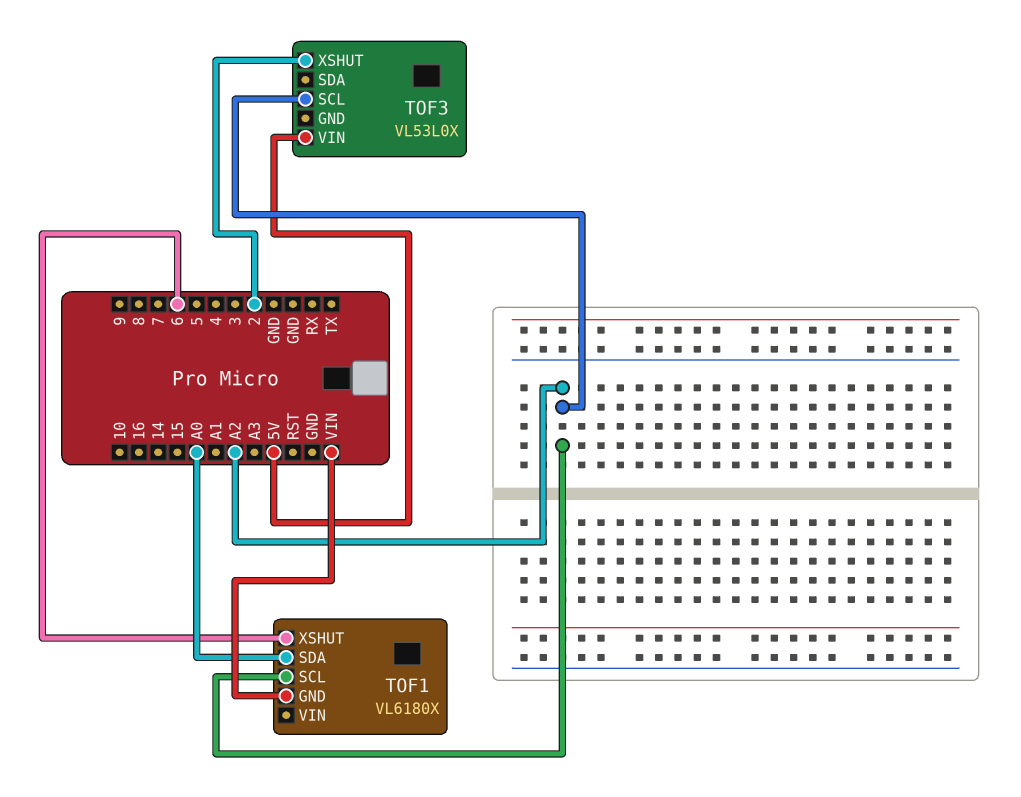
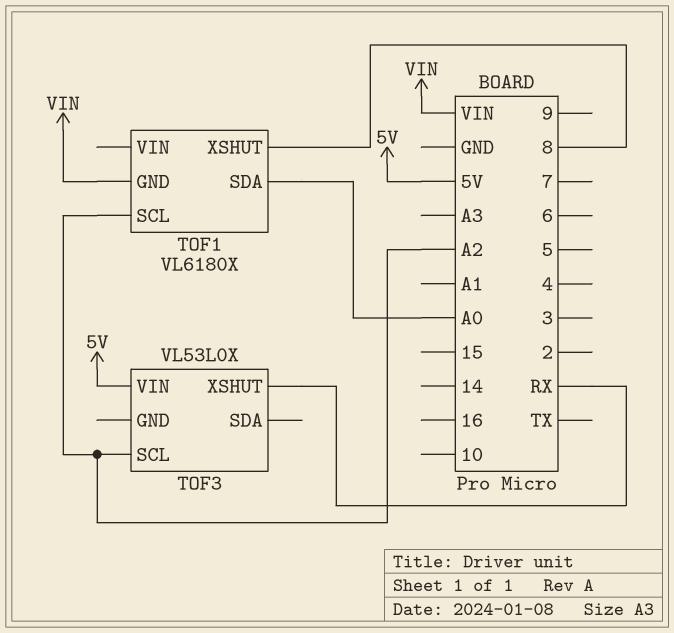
TOF1 pin XSHUT: 6 -> 8
TOF3 pin XSHUT: 2 -> RX

